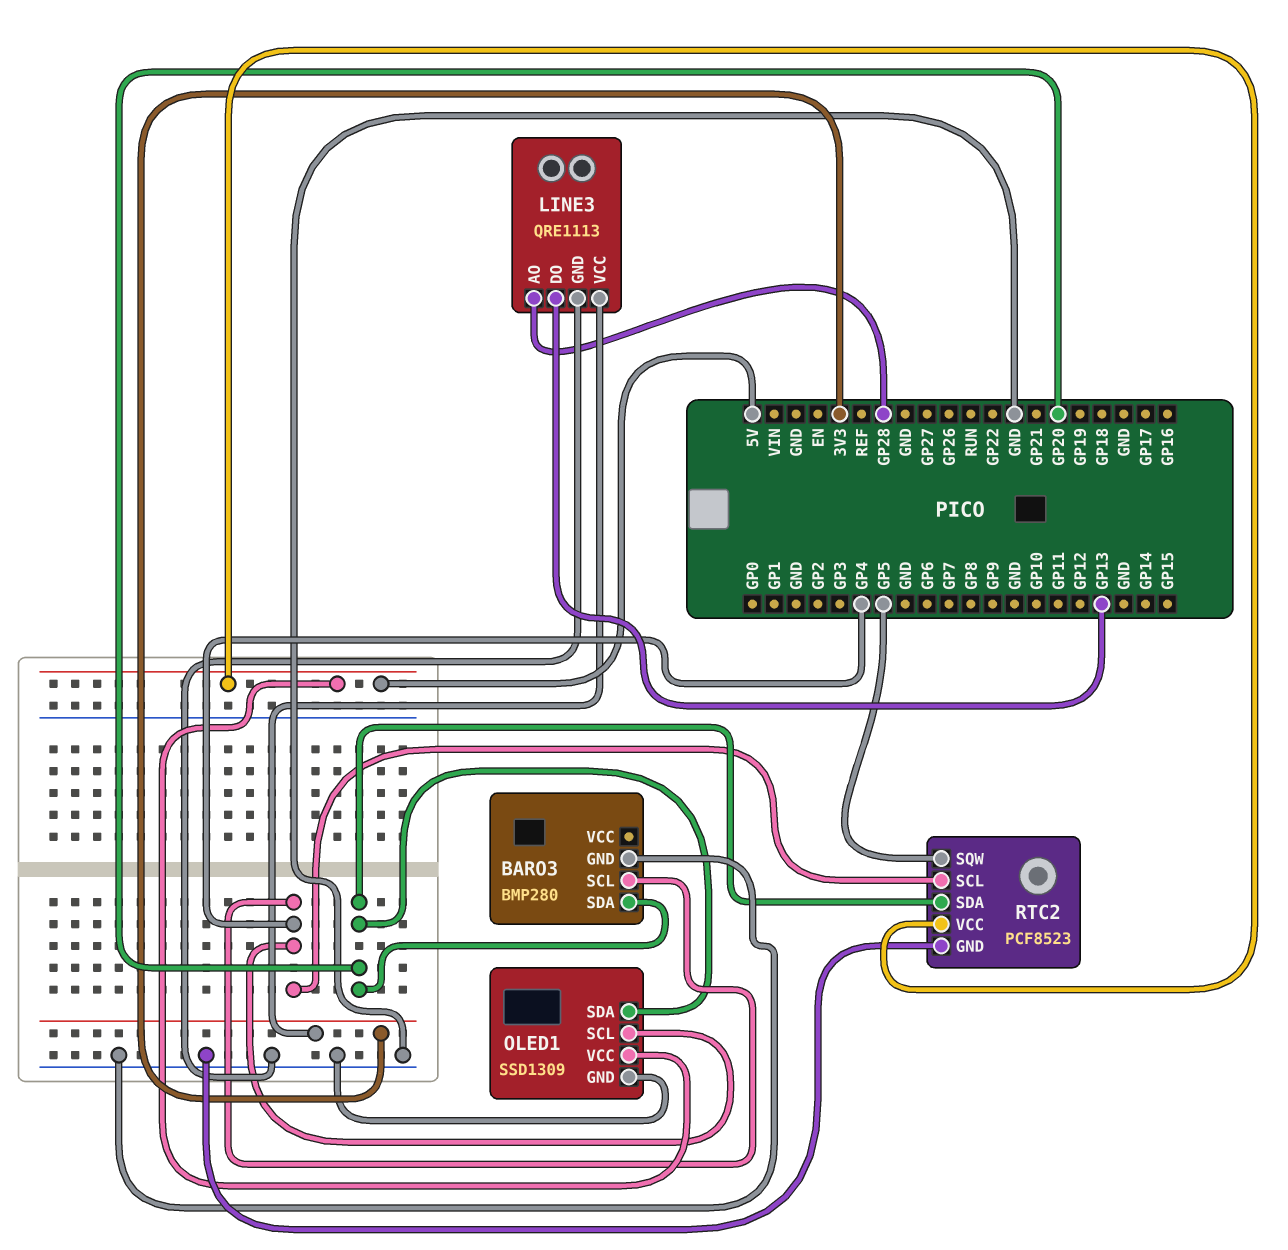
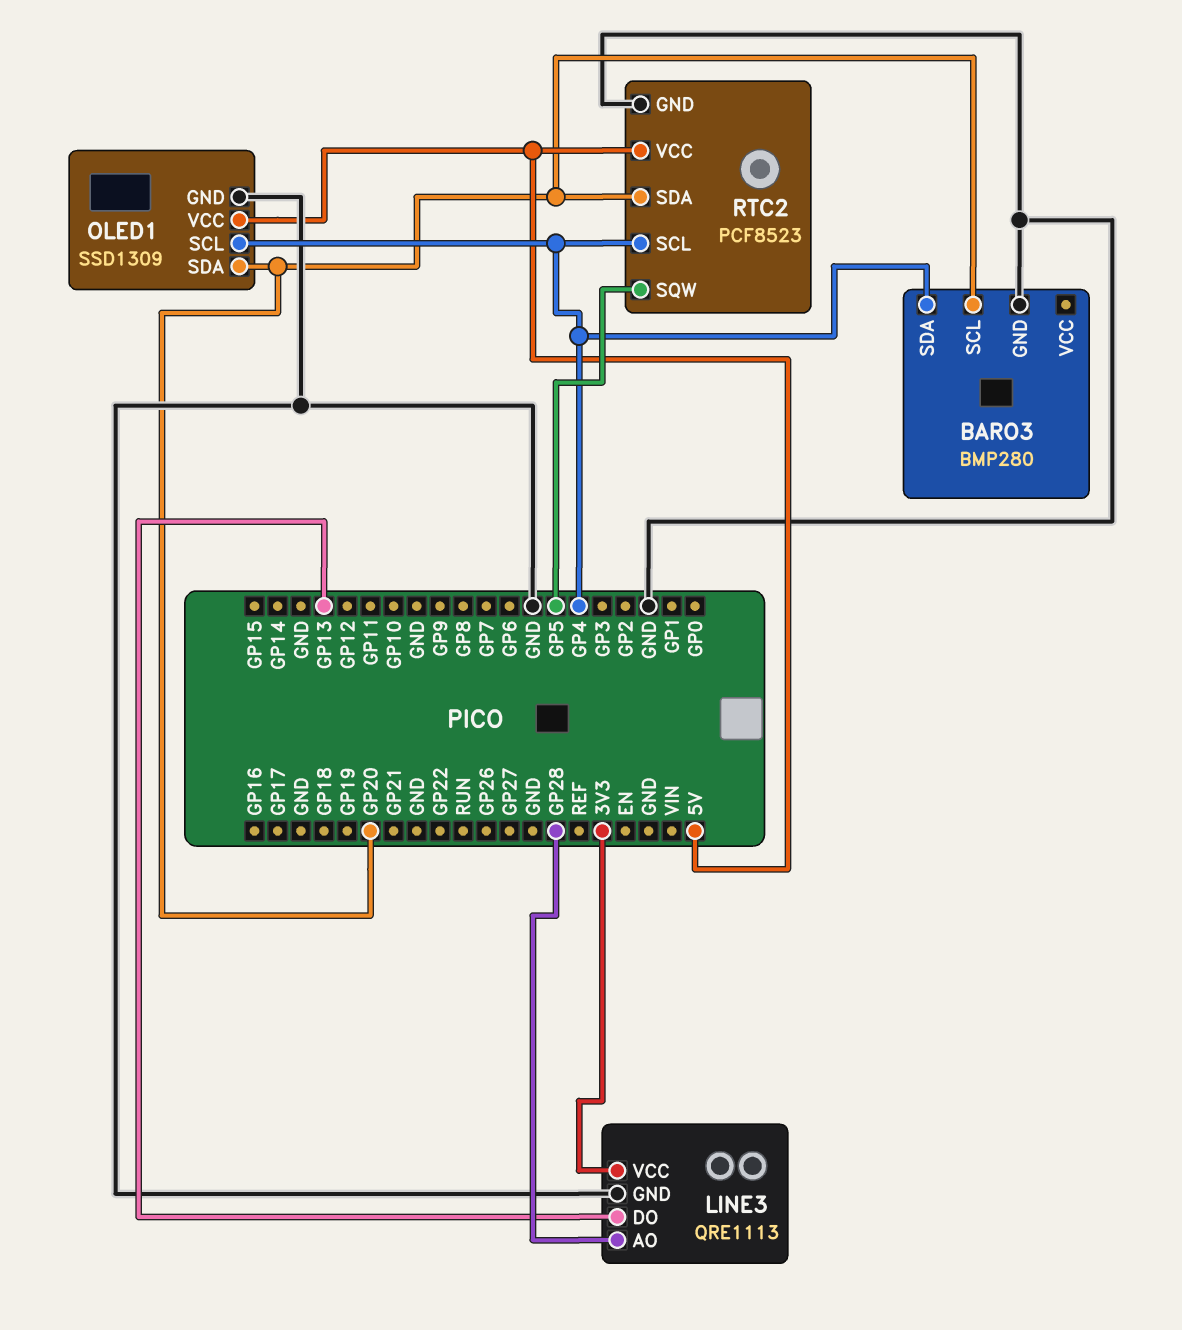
BARO3 pin SCL: GP4 -> GP20
BARO3 pin SDA: GP20 -> GP4

